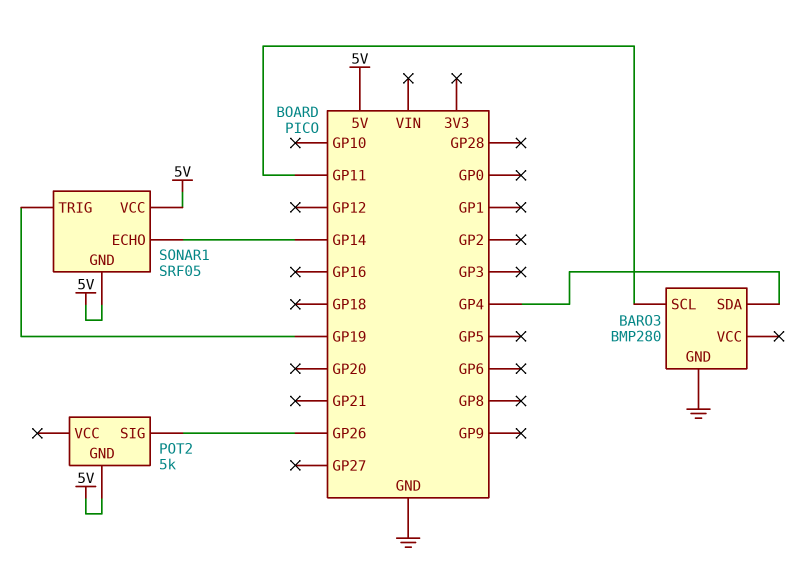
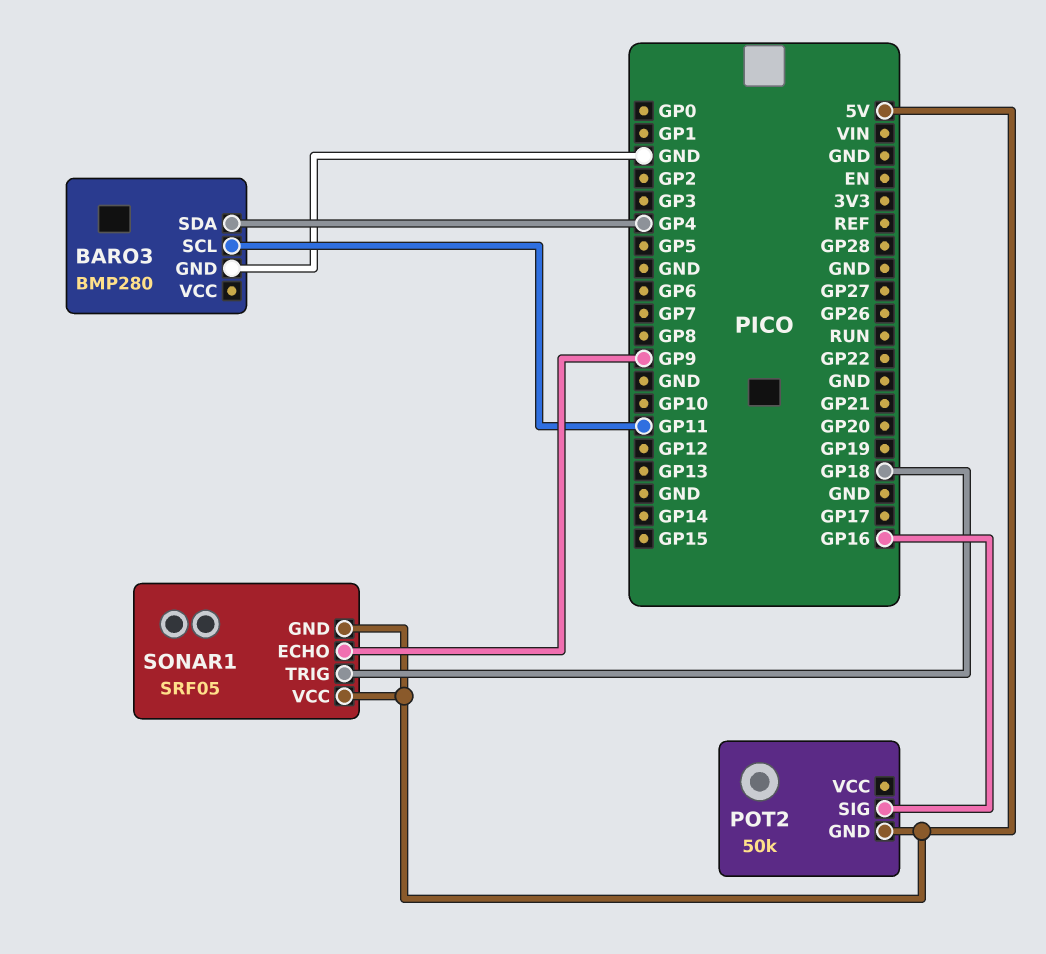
POT2: 5k -> 50k
POT2 pin SIG: GP26 -> GP16
SONAR1 pin ECHO: GP14 -> GP9
SONAR1 pin TRIG: GP19 -> GP18

